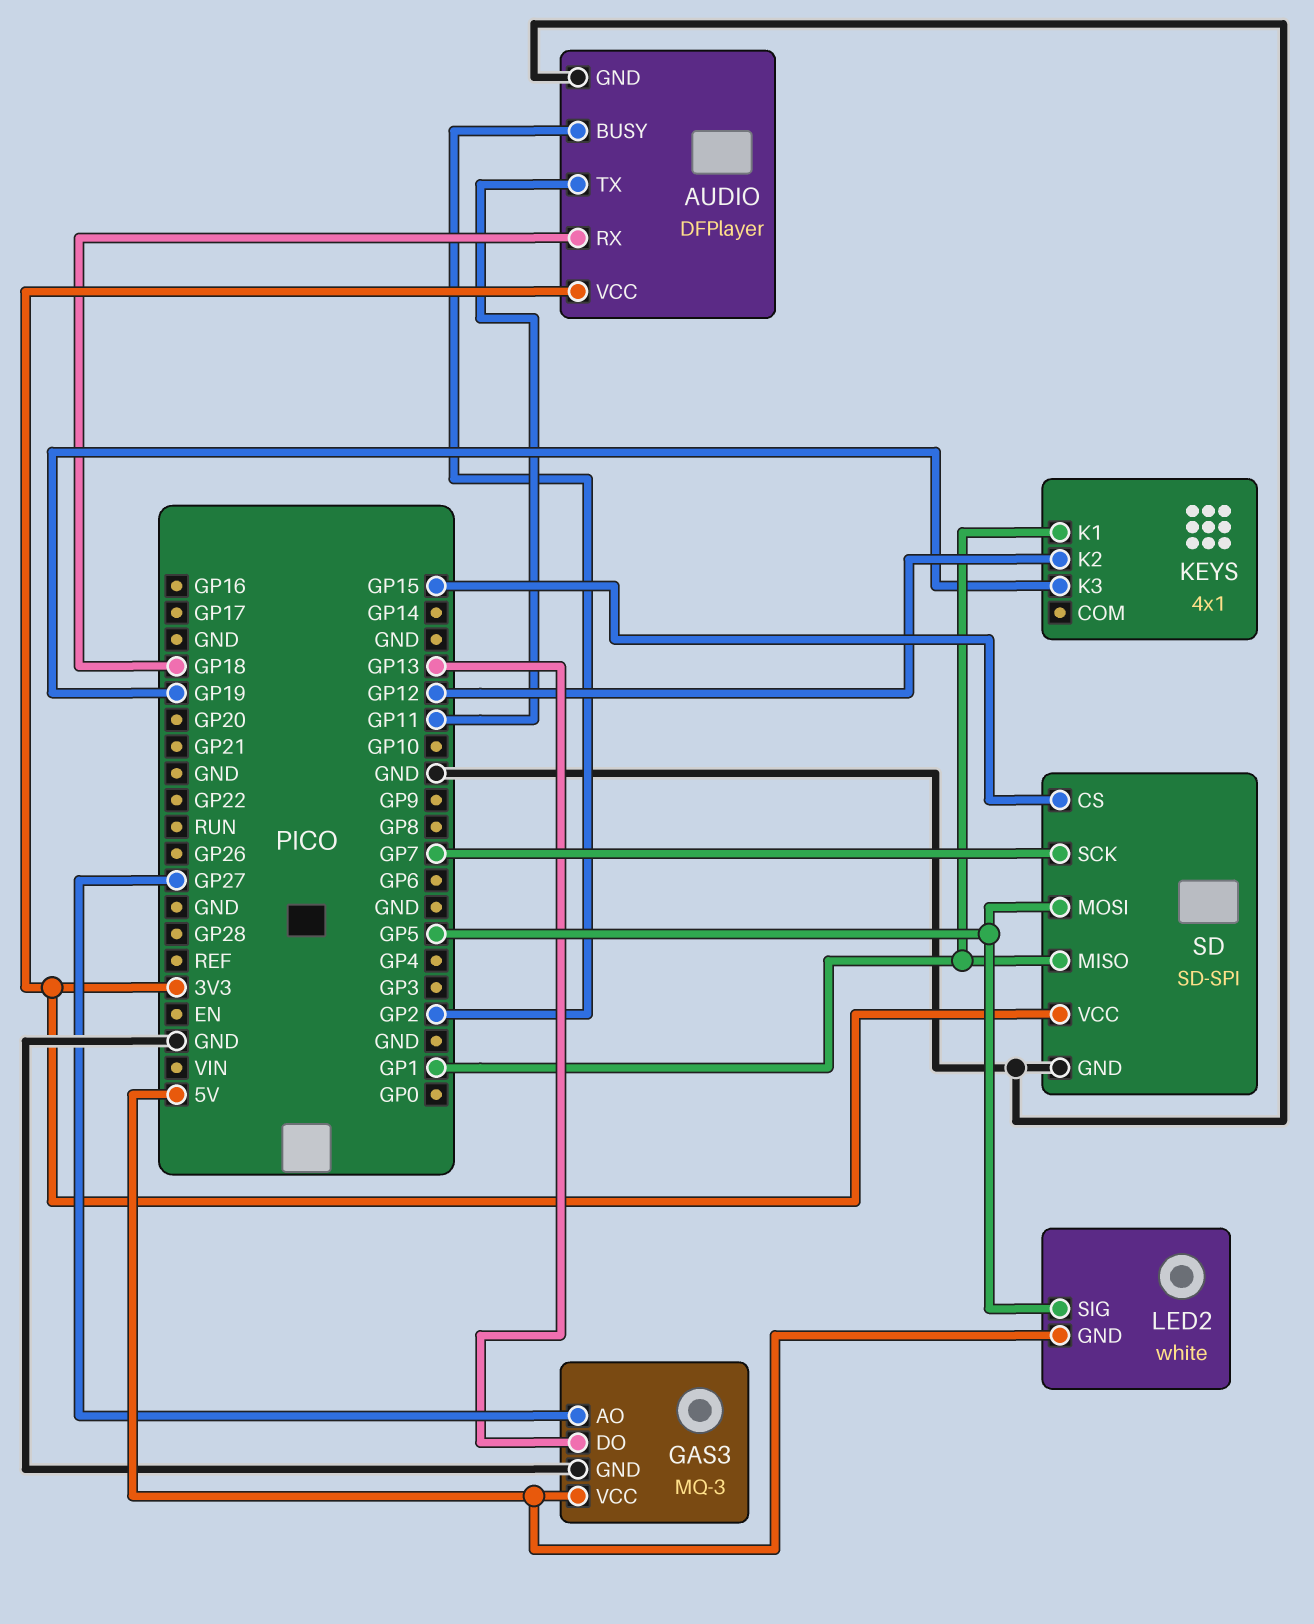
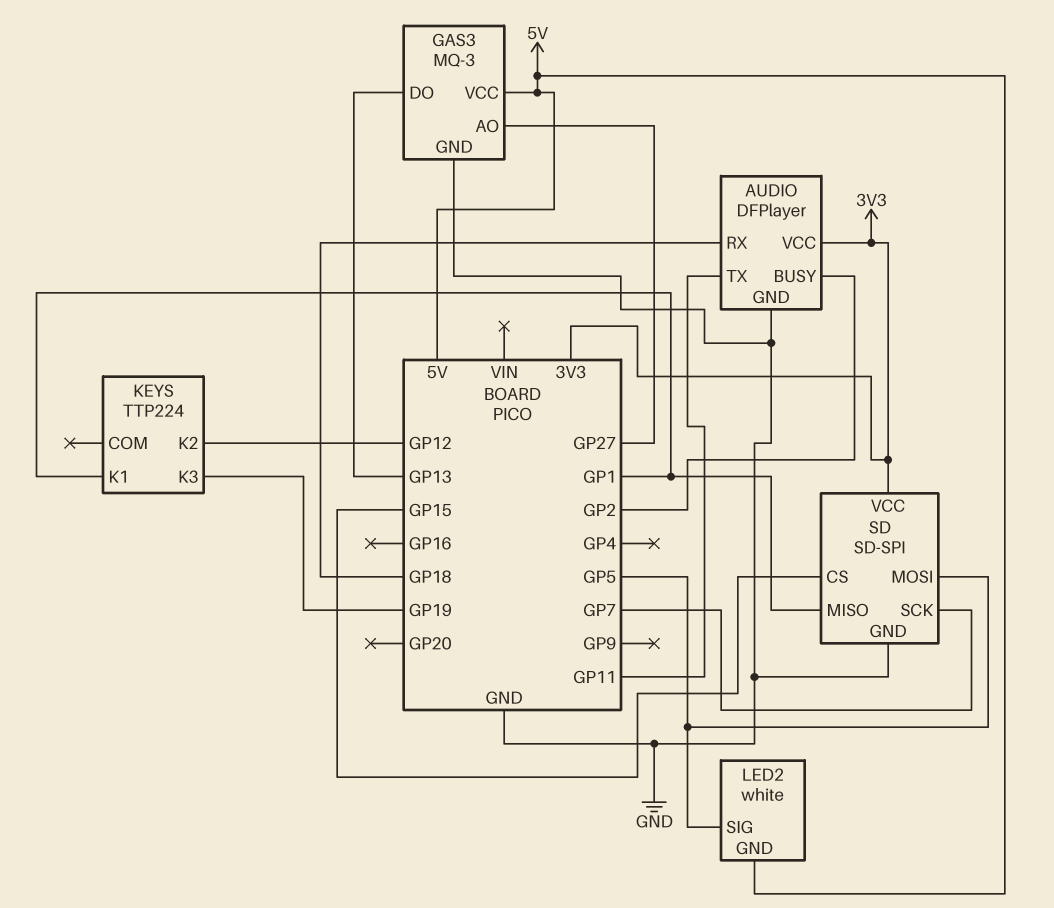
KEYS: 4x1 -> TTP224

